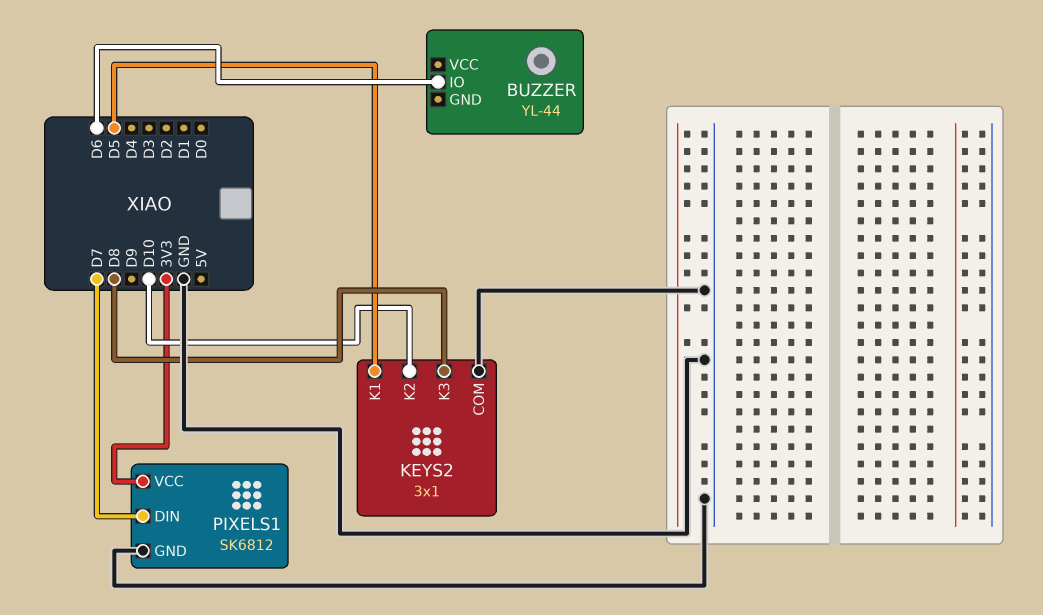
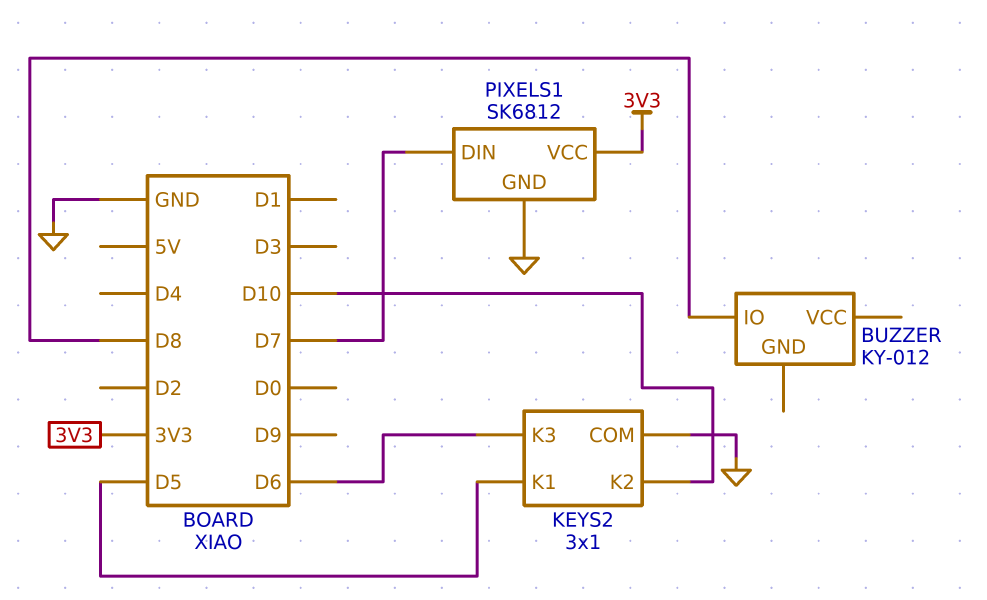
BUZZER: YL-44 -> KY-012
BUZZER pin IO: D6 -> D8
KEYS2 pin K3: D8 -> D6

